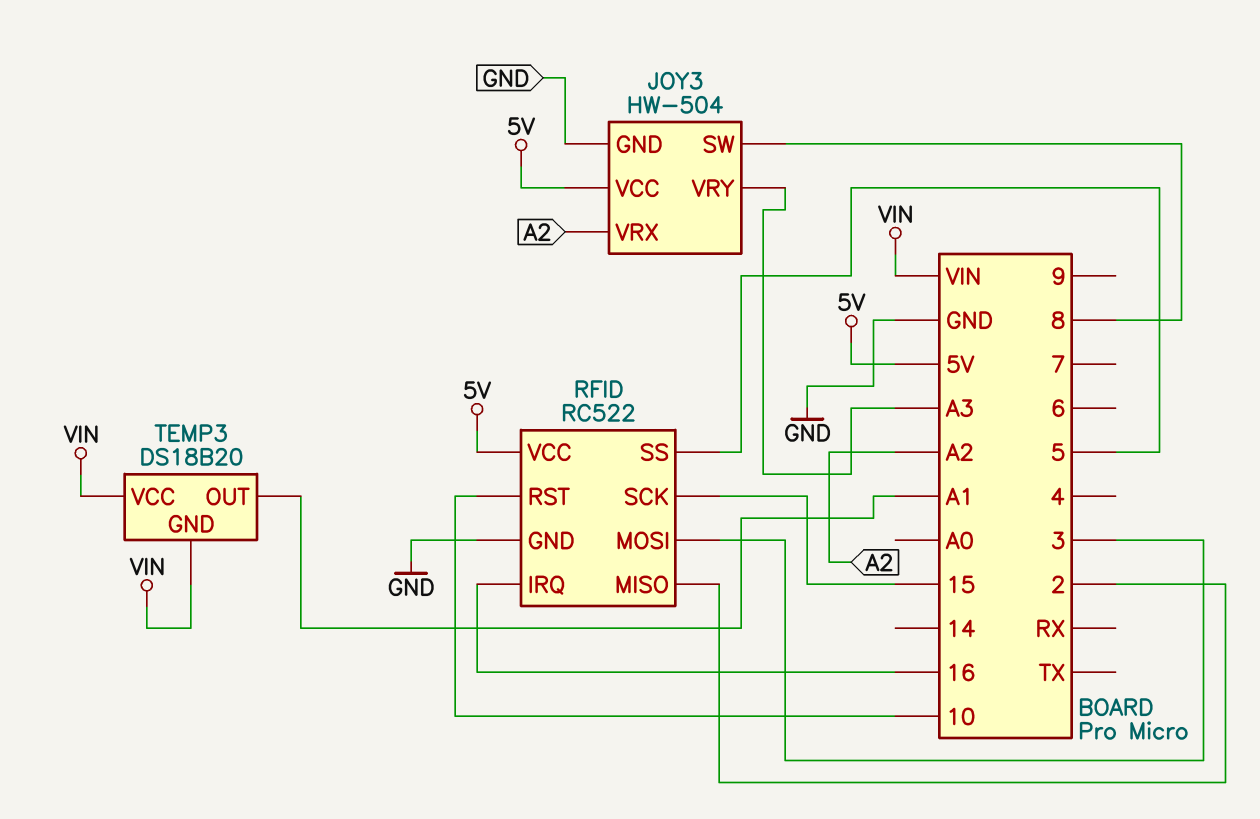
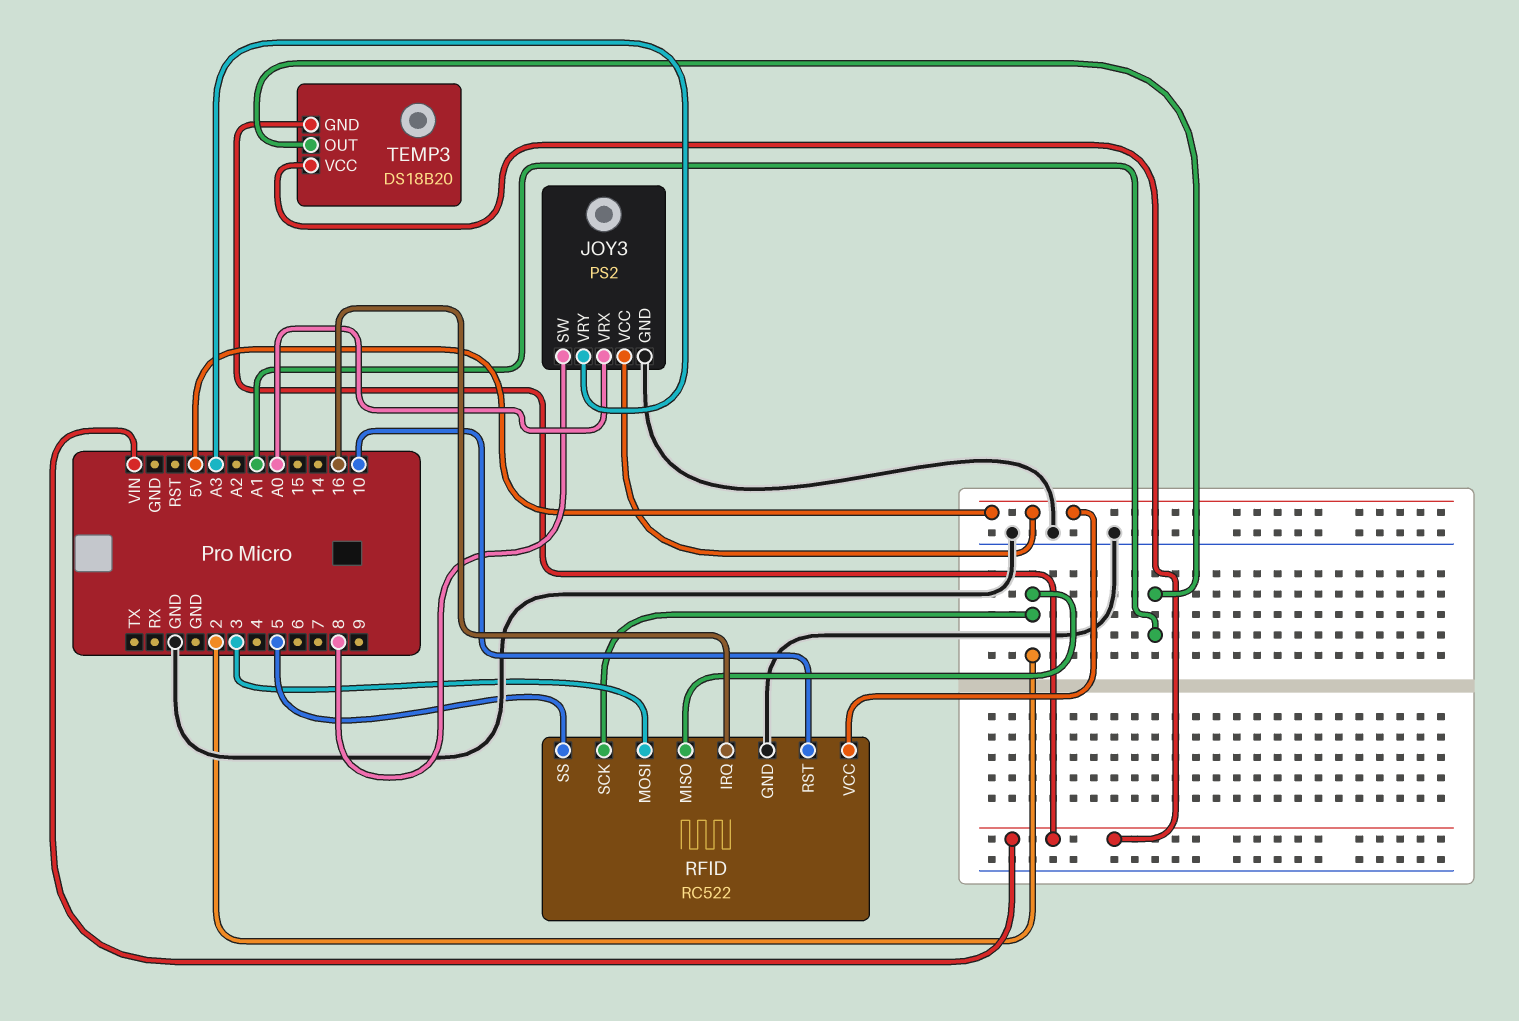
JOY3: HW-504 -> PS2
JOY3 pin VRX: A2 -> A0
RFID pin SCK: 15 -> 2

